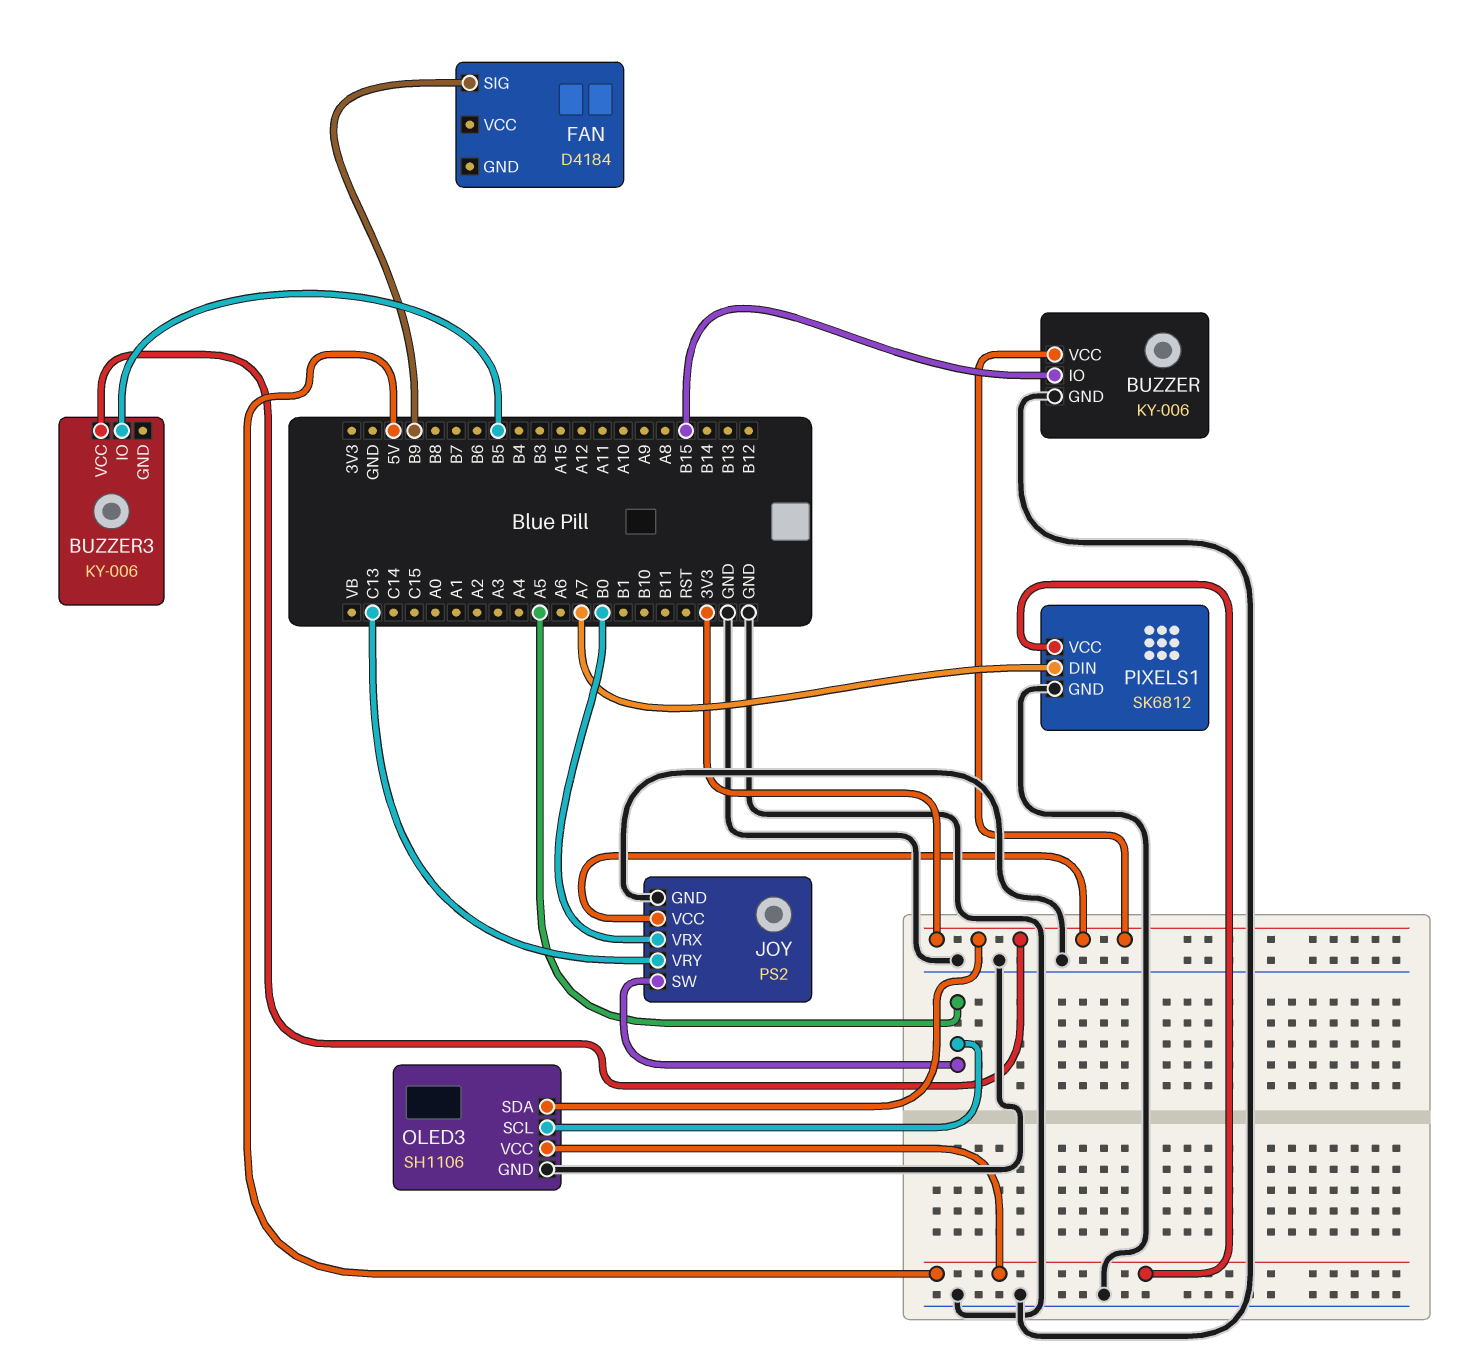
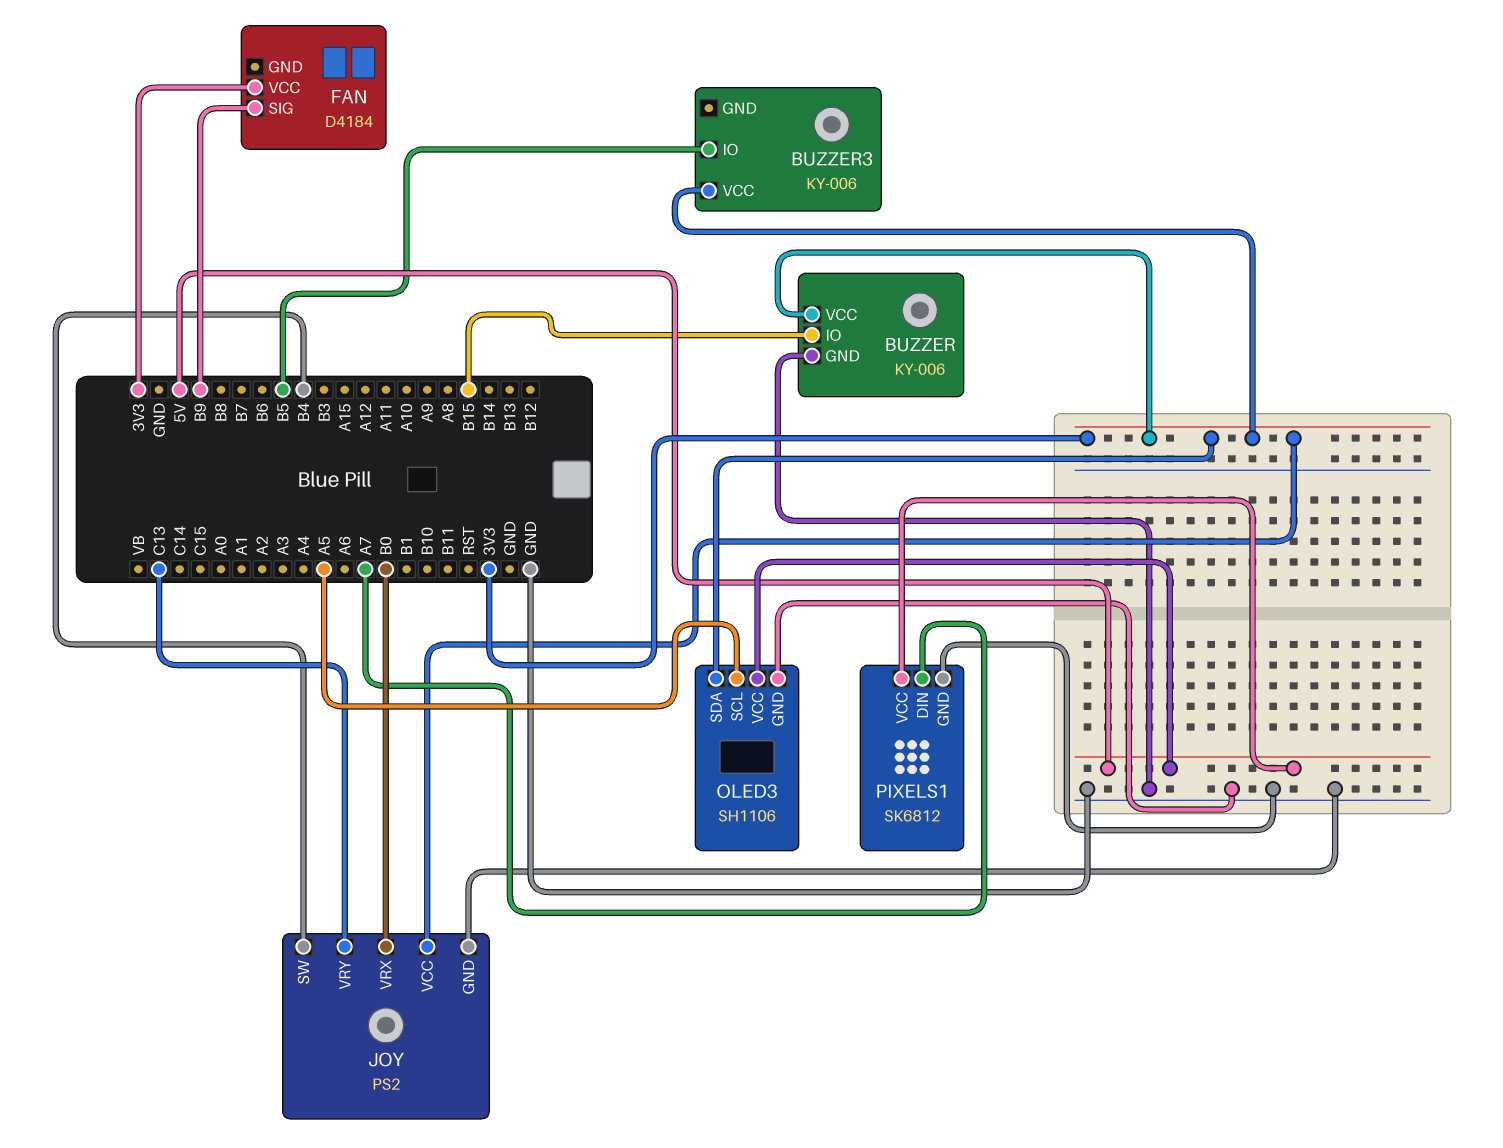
FAN pin VCC: none -> 3V3
JOY pin SW: A5 -> B4

